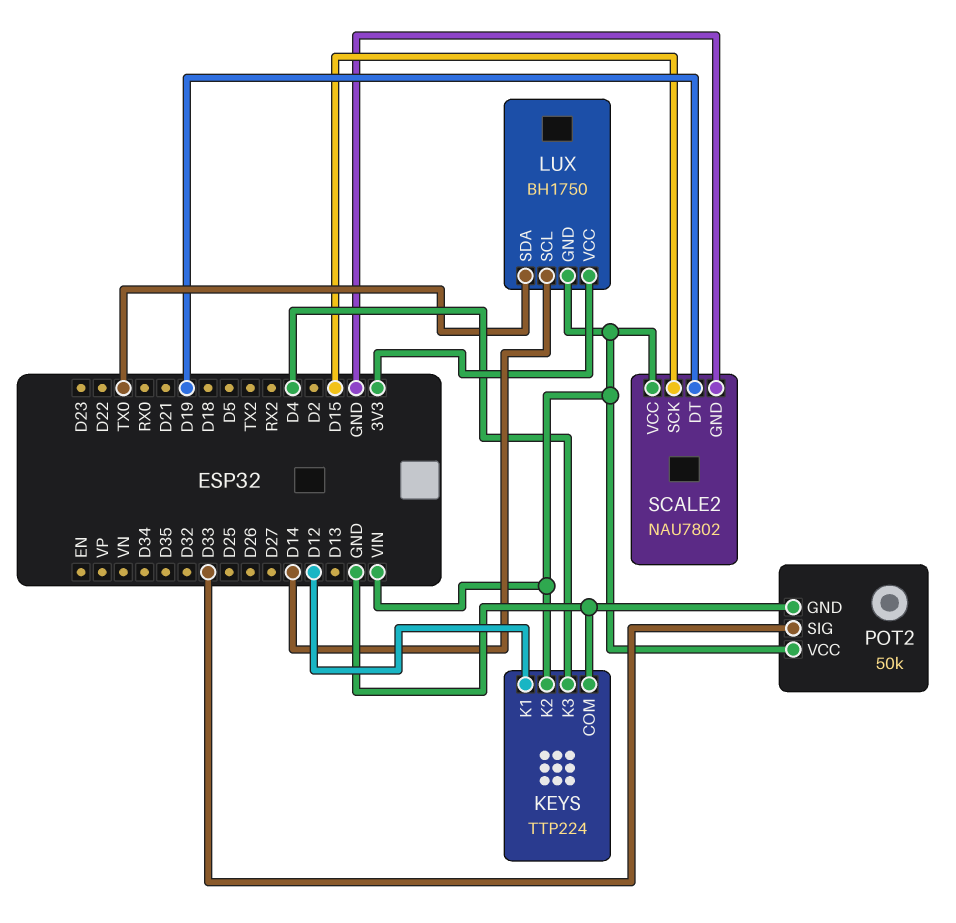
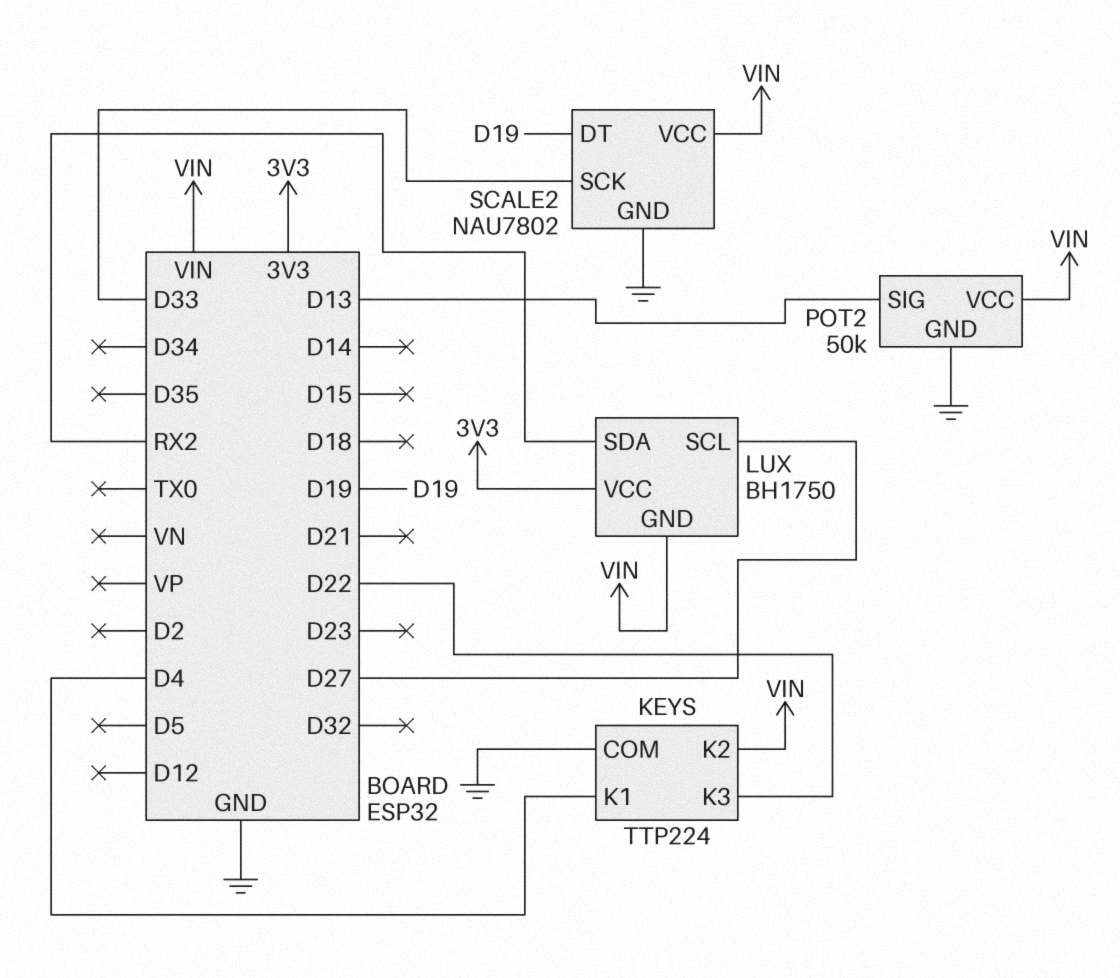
KEYS pin K1: D12 -> D4
KEYS pin K3: D4 -> D22
LUX pin SCL: D14 -> D27
LUX pin SDA: TX0 -> RX2
POT2 pin SIG: D33 -> D13
SCALE2 pin SCK: D15 -> D33

